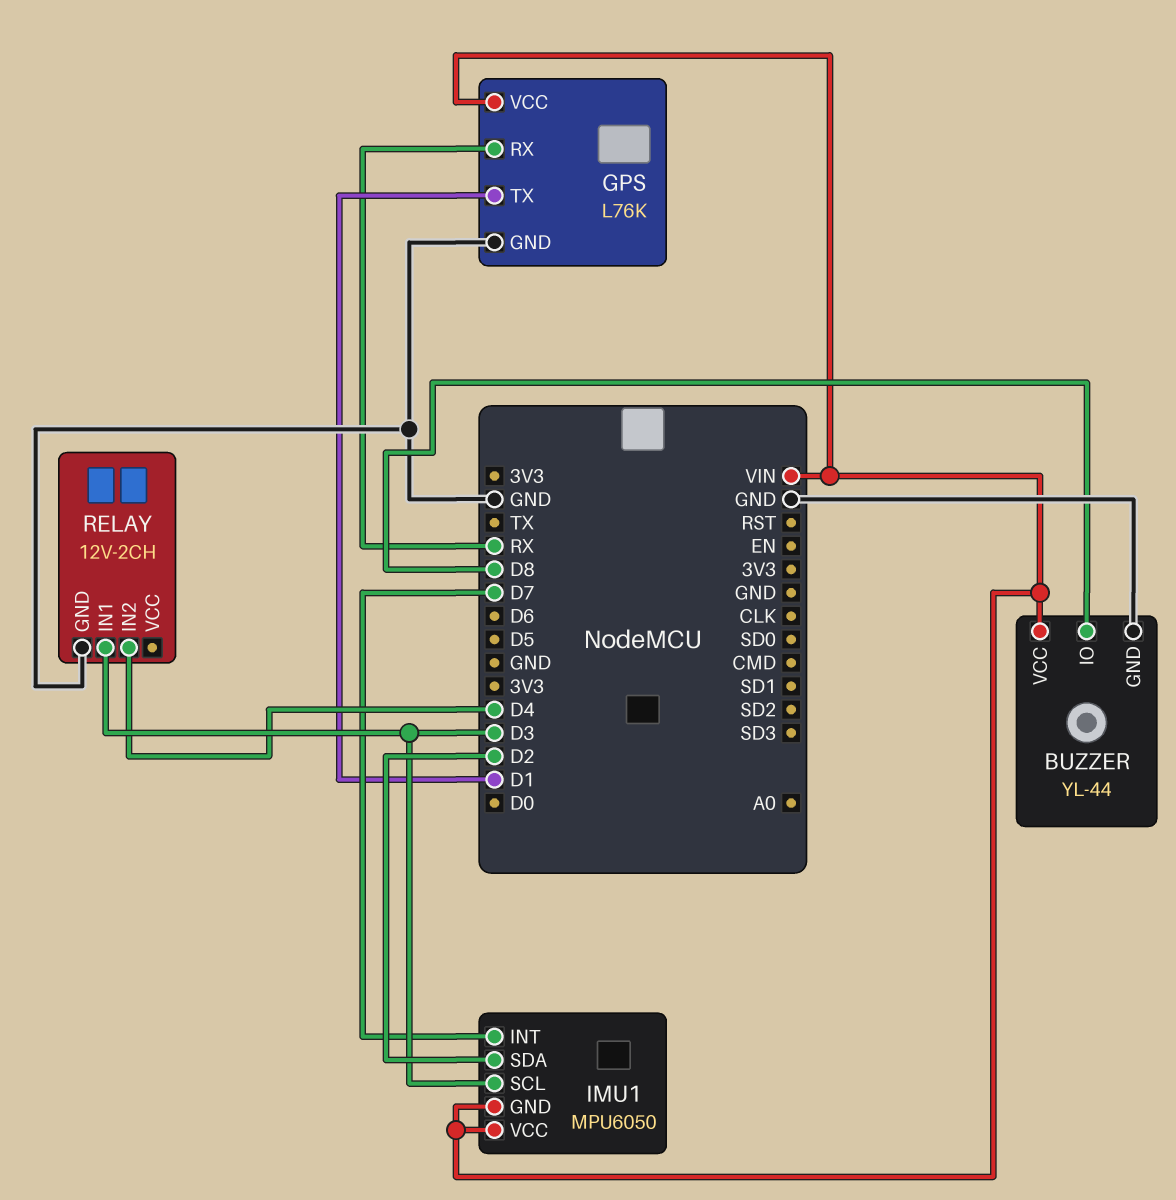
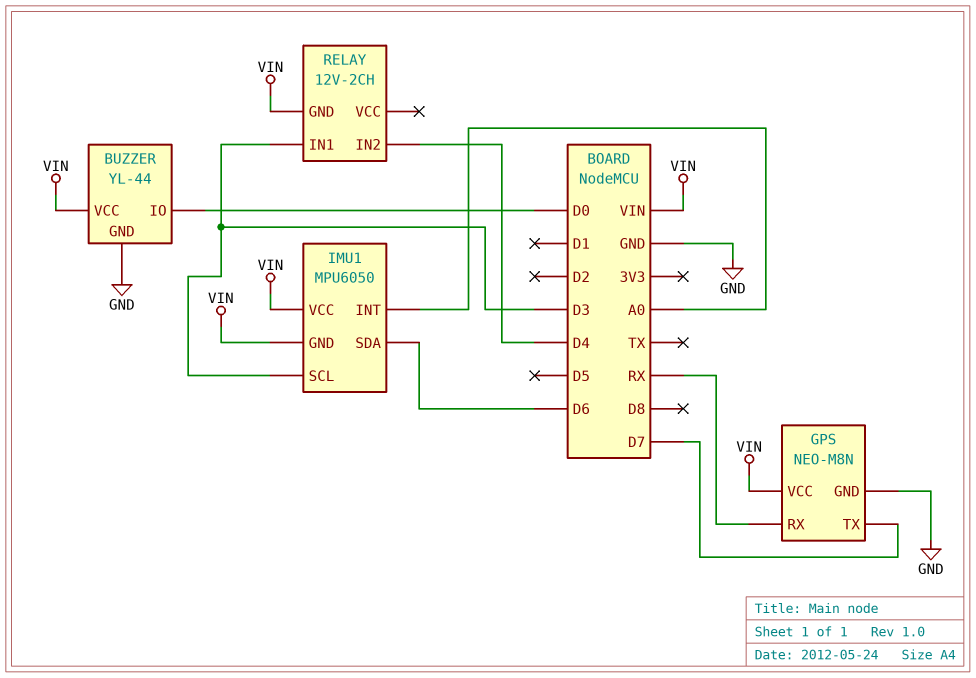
BUZZER pin IO: D8 -> D0
GPS: L76K -> NEO-M8N
GPS pin TX: D1 -> D7
IMU1 pin INT: D7 -> A0
IMU1 pin SDA: D2 -> D6
RELAY pin GND: GND -> VIN

